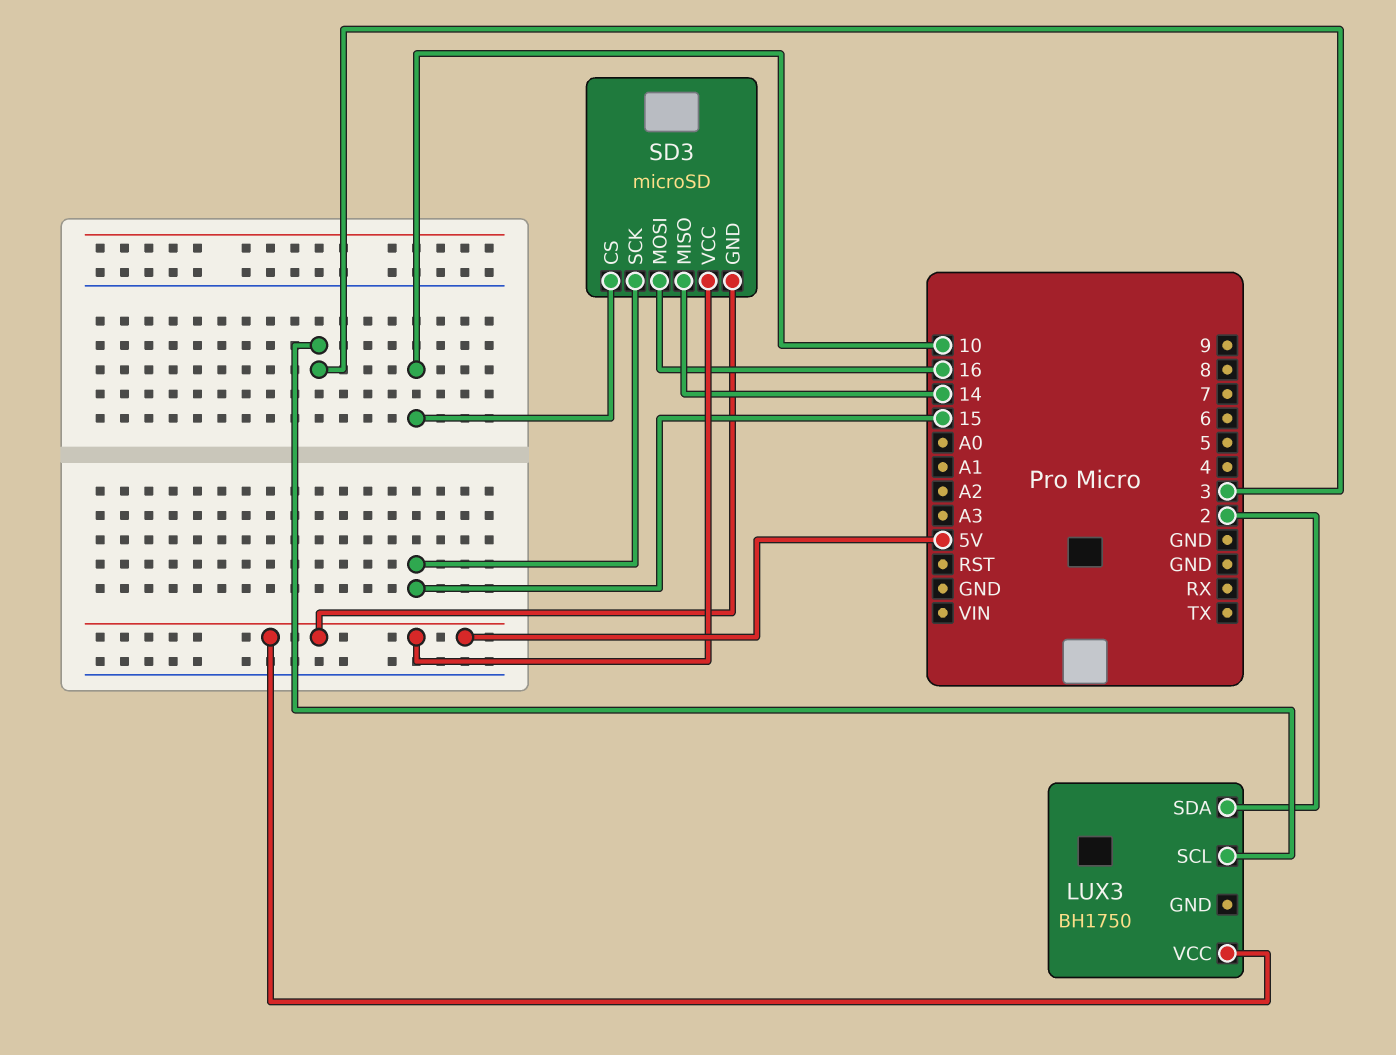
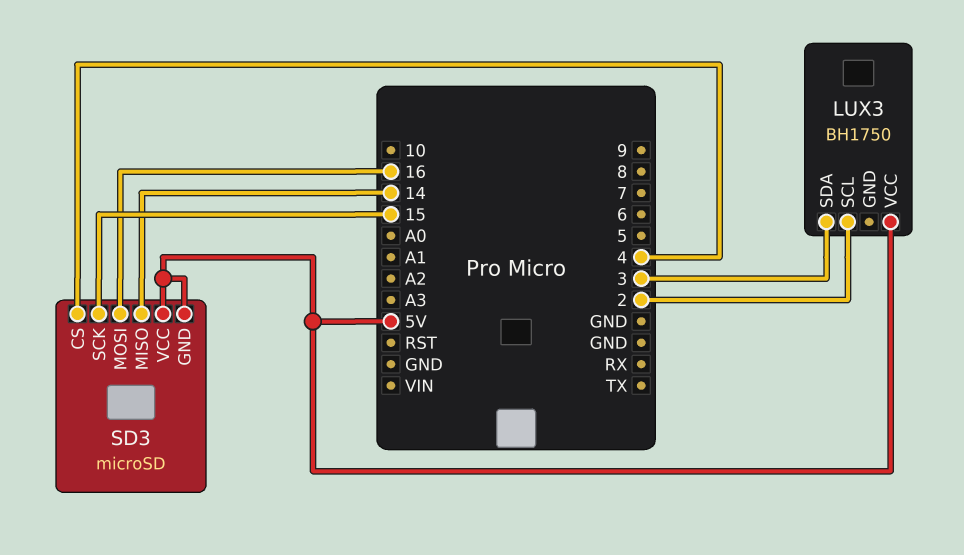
LUX3 pin SCL: 3 -> 2
LUX3 pin SDA: 2 -> 3
SD3 pin CS: 10 -> 4

